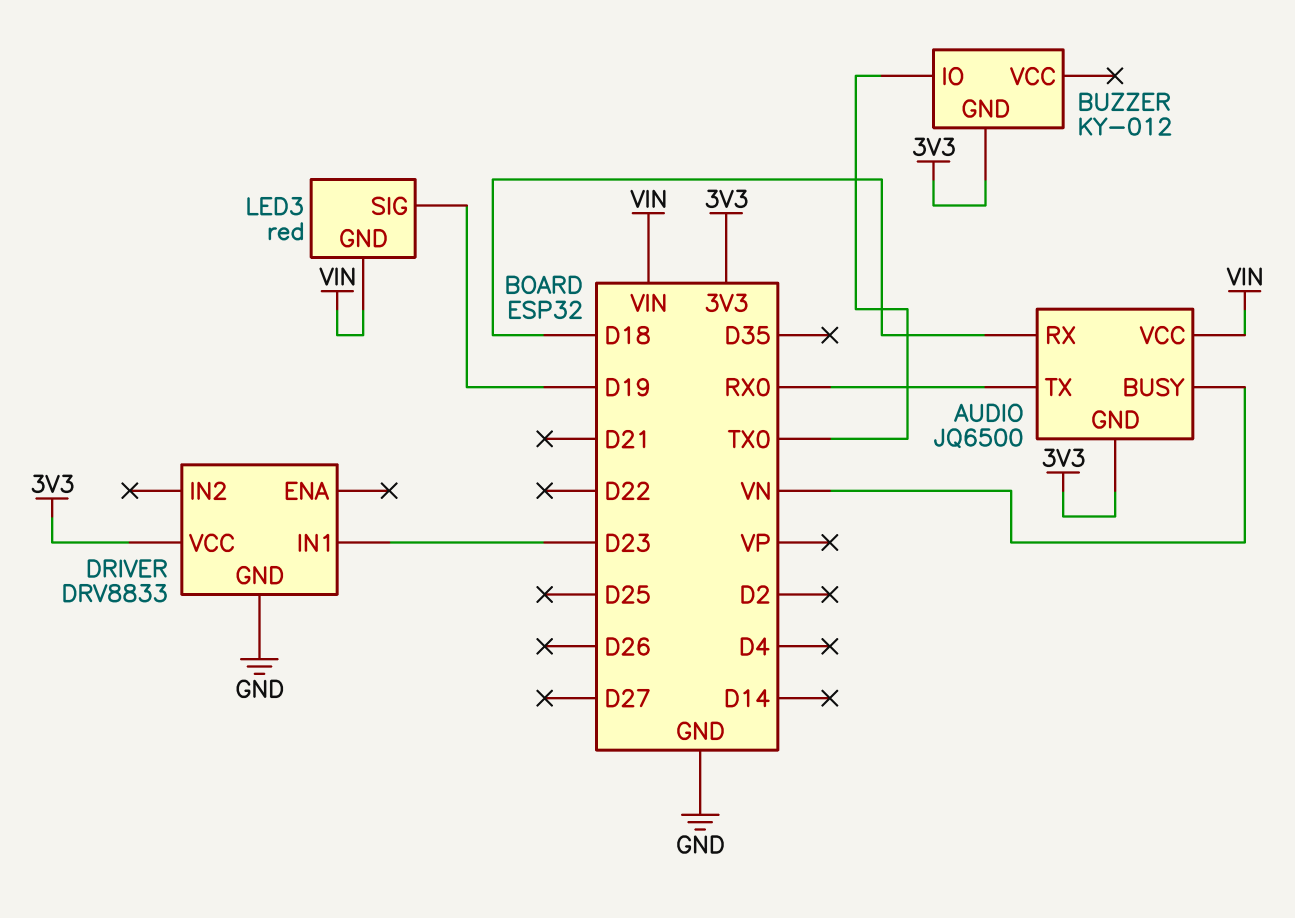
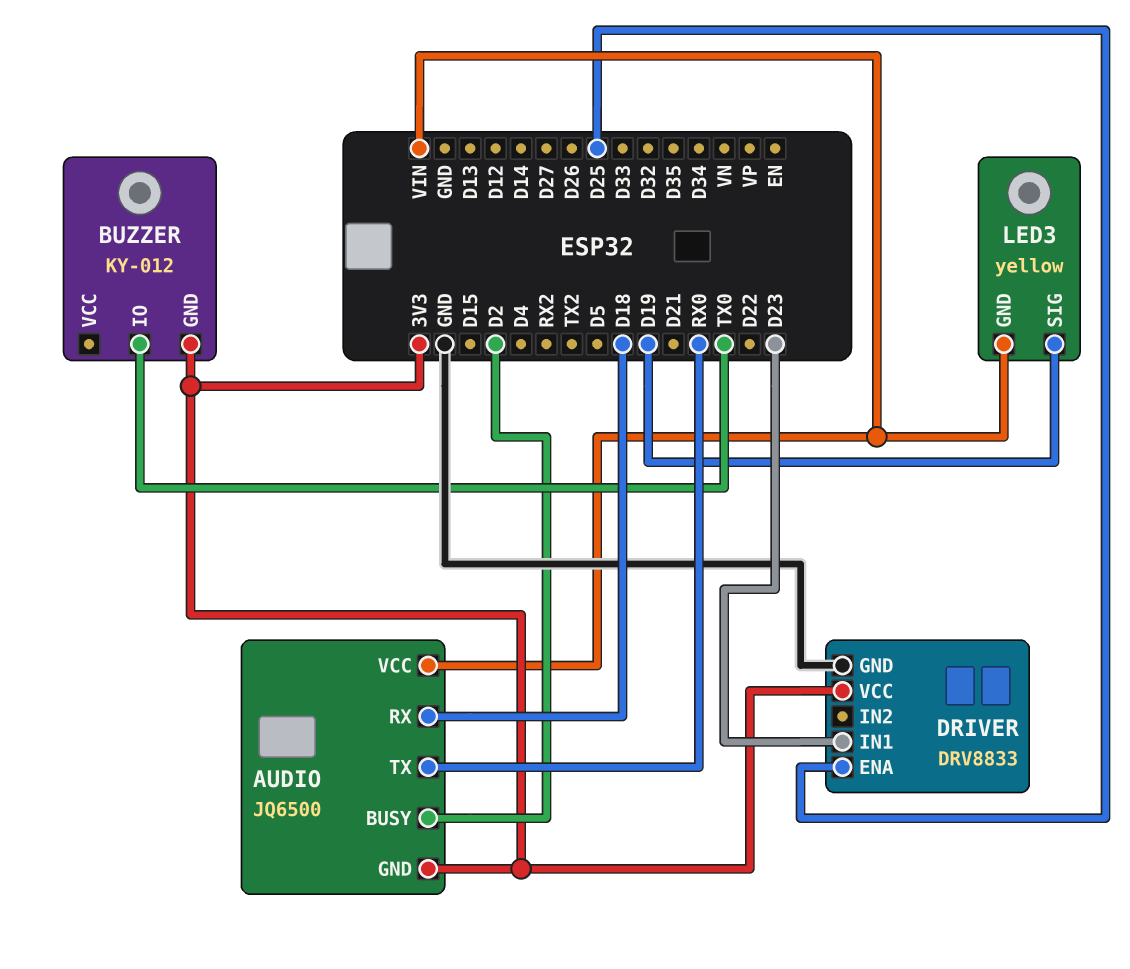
AUDIO pin BUSY: VN -> D2
DRIVER pin ENA: none -> D25
LED3: red -> yellow

